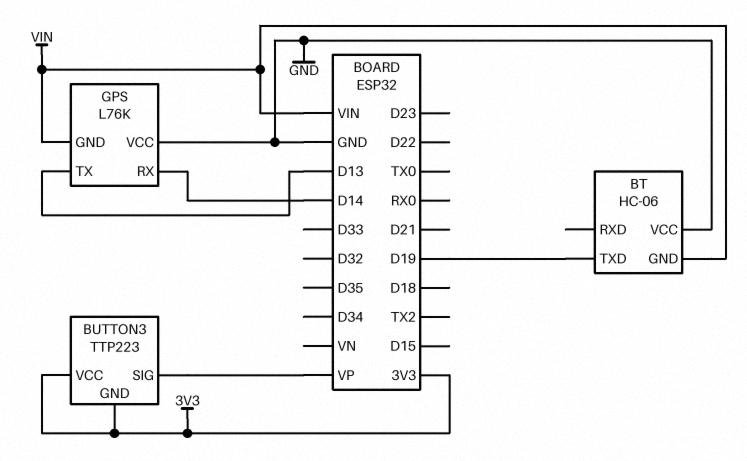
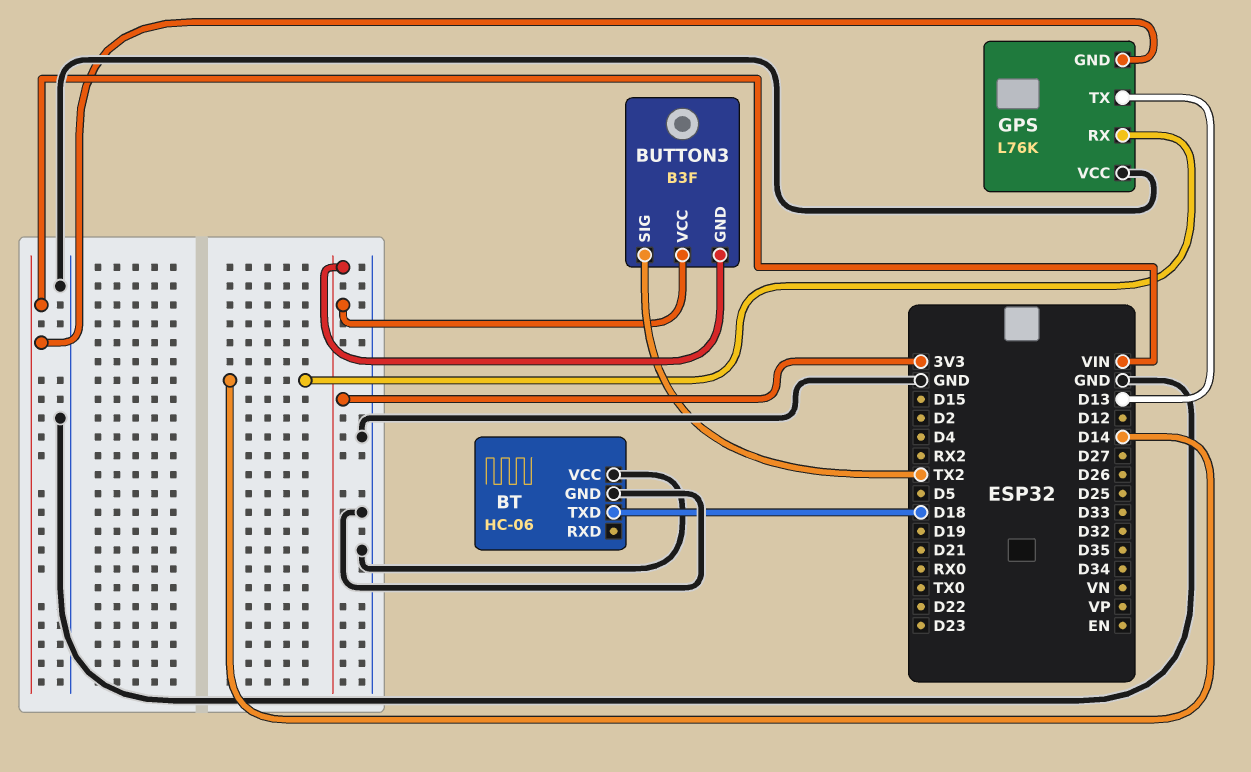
BT pin GND: VIN -> GND
BT pin TXD: D19 -> D18
BUTTON3: TTP223 -> B3F
BUTTON3 pin SIG: VP -> TX2

